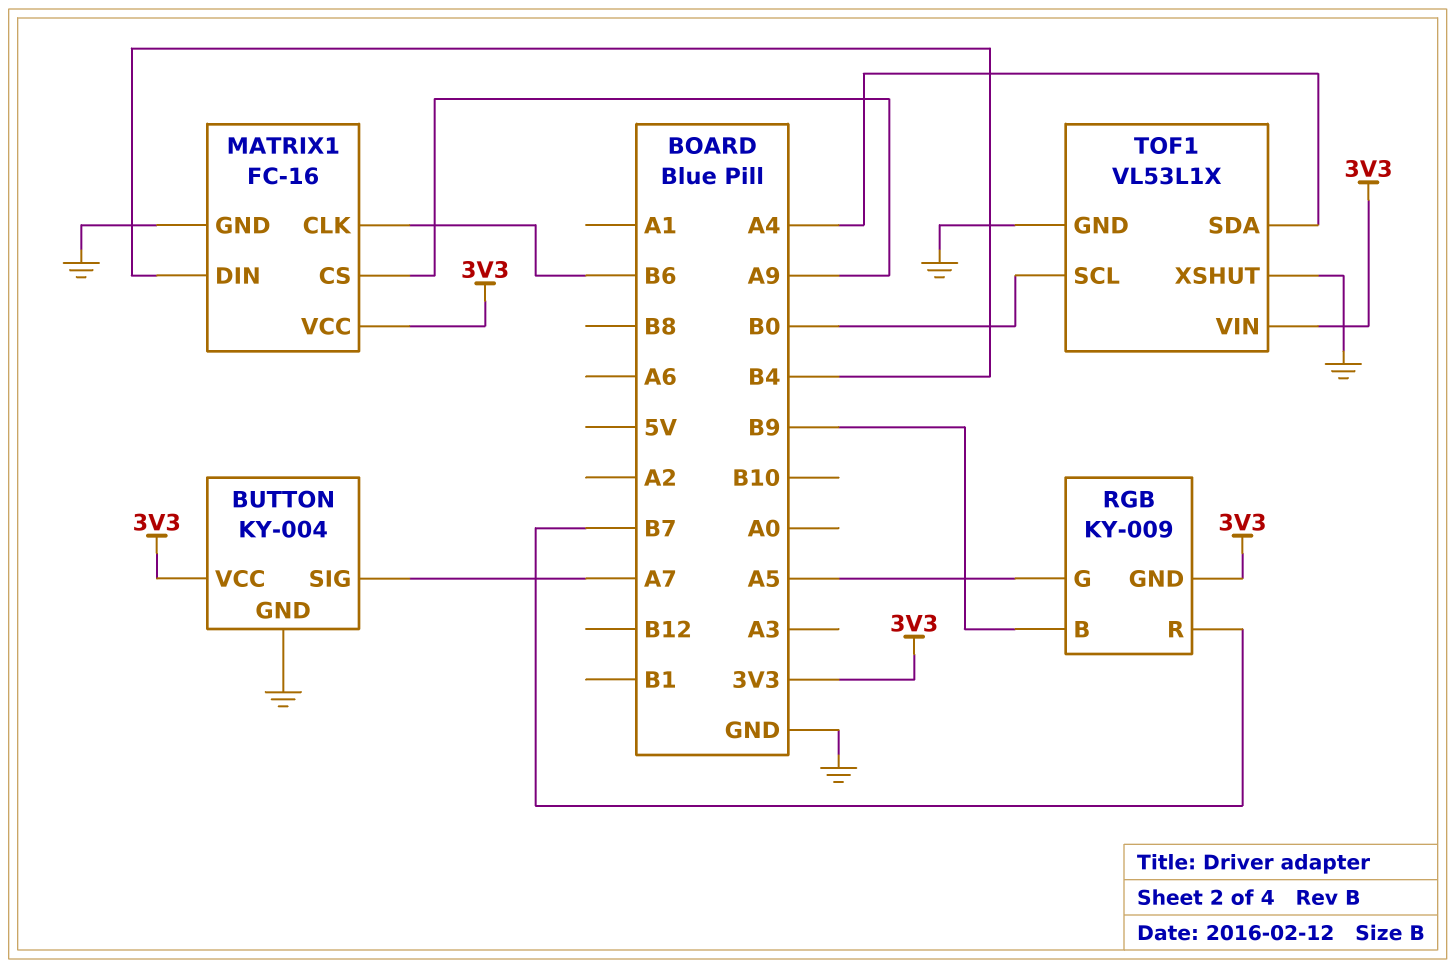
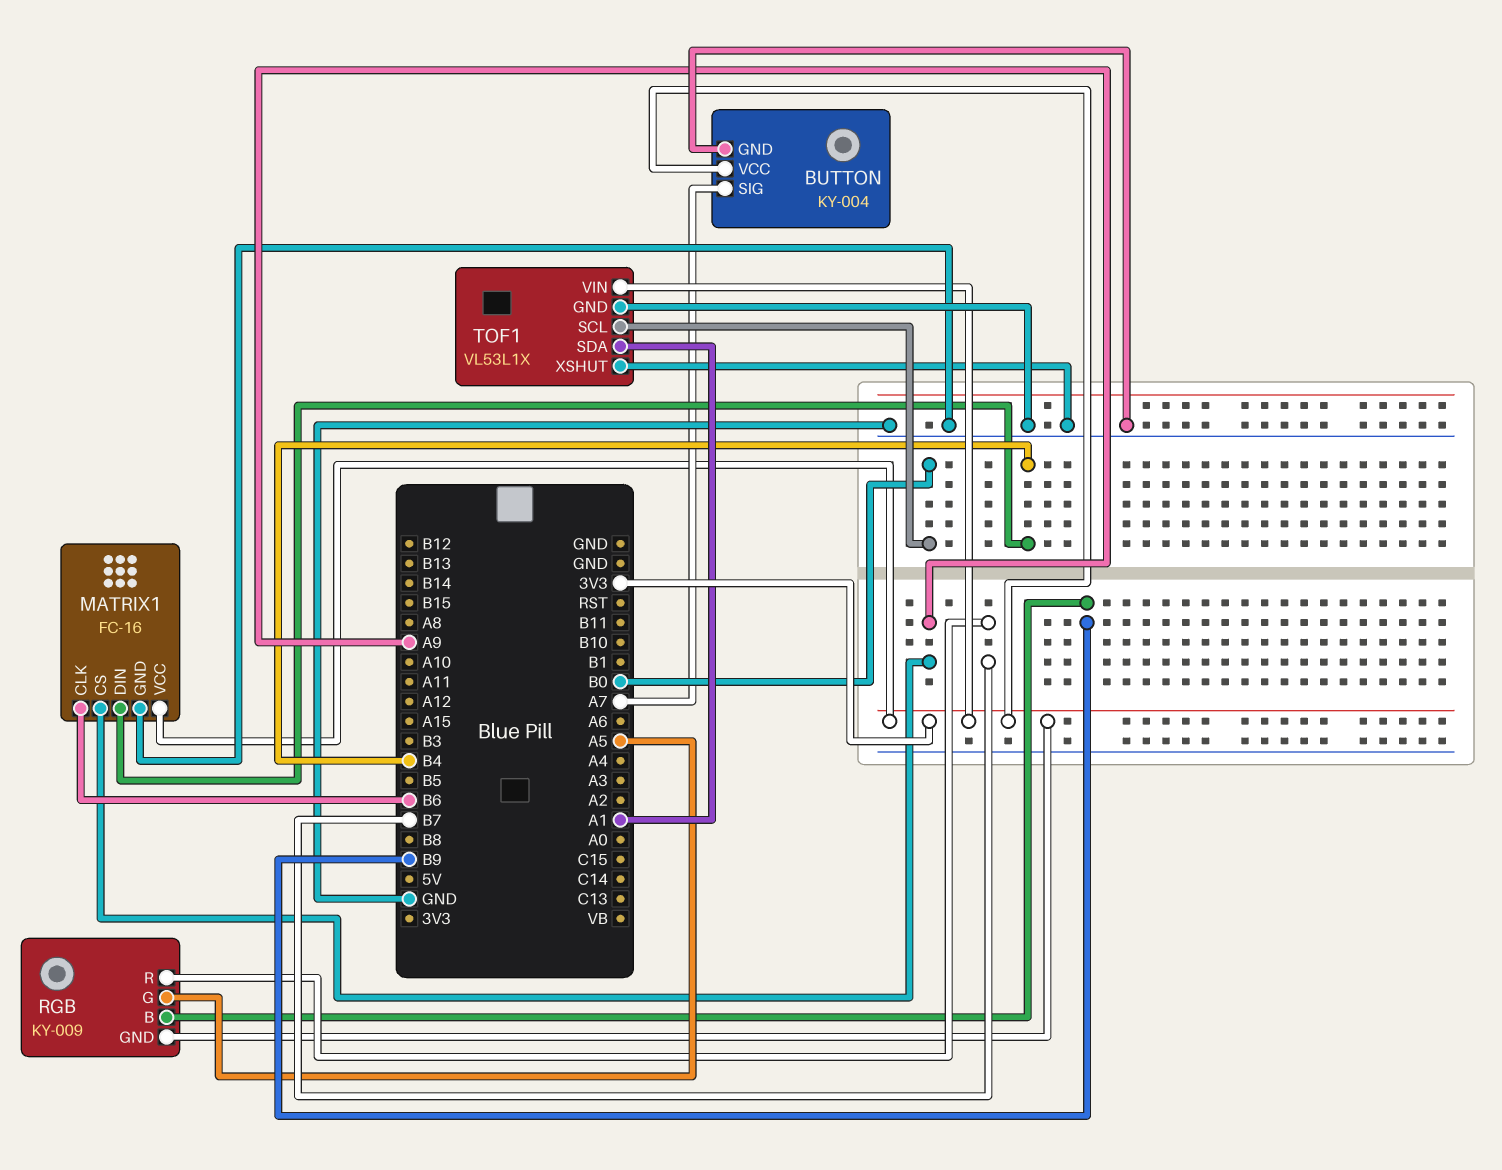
TOF1 pin SDA: A4 -> A1

